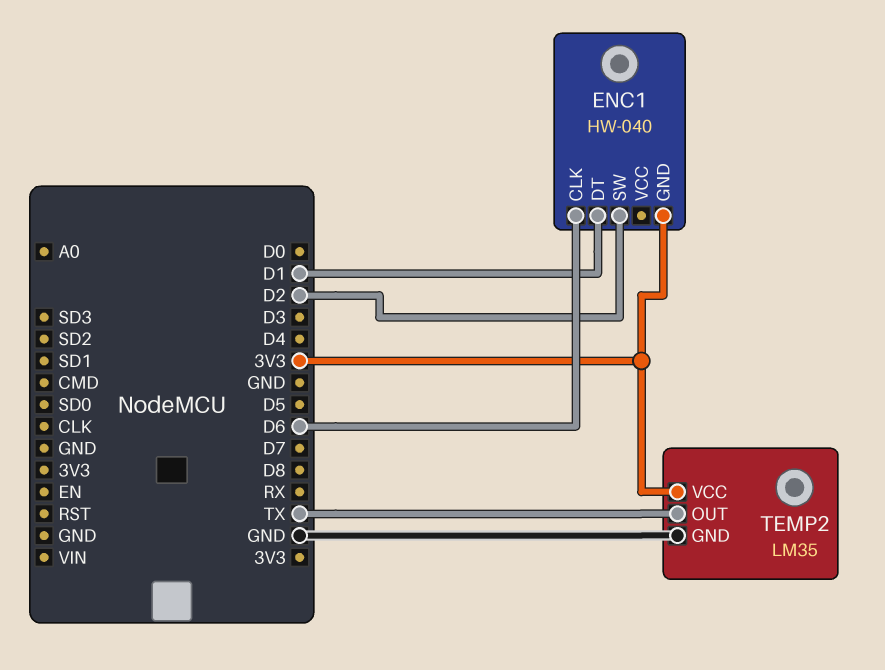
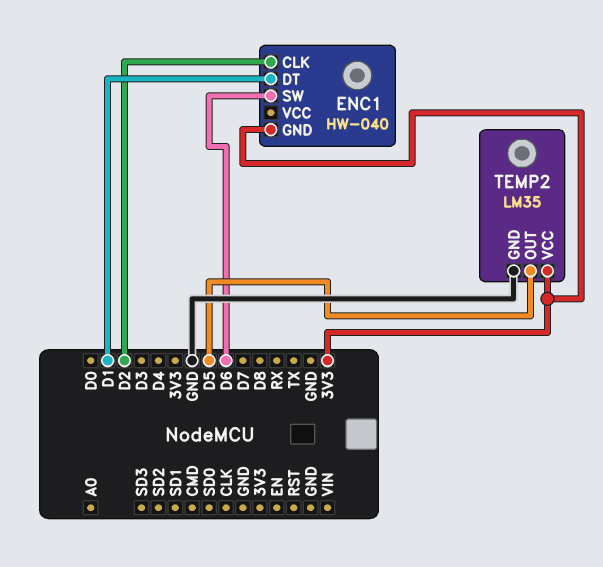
ENC1 pin CLK: D6 -> D2
ENC1 pin SW: D2 -> D6
TEMP2 pin OUT: TX -> D5

